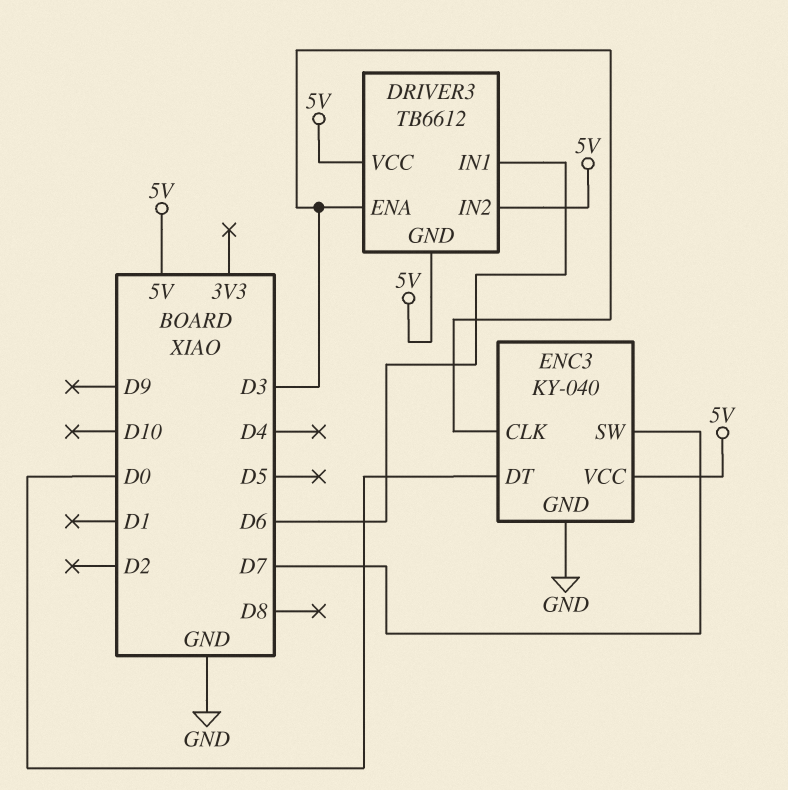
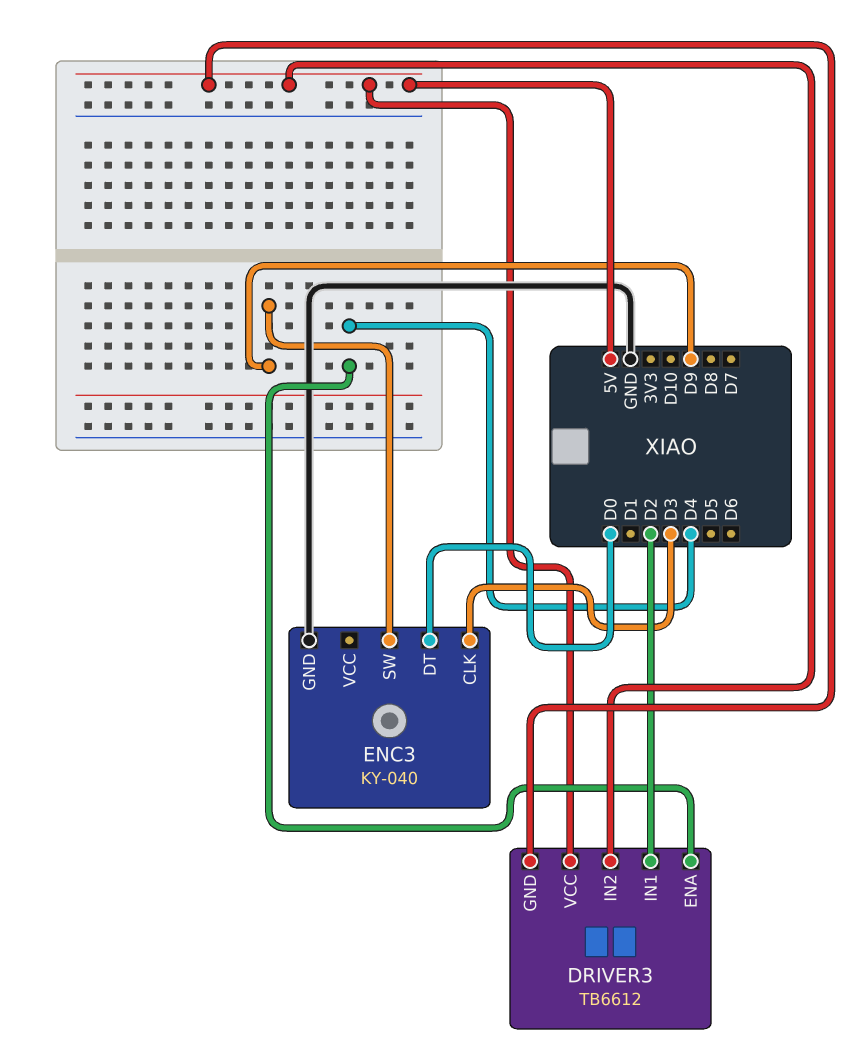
DRIVER3 pin ENA: D3 -> D4
DRIVER3 pin IN1: D6 -> D2
ENC3 pin SW: D7 -> D9
ENC3 pin VCC: 5V -> none

